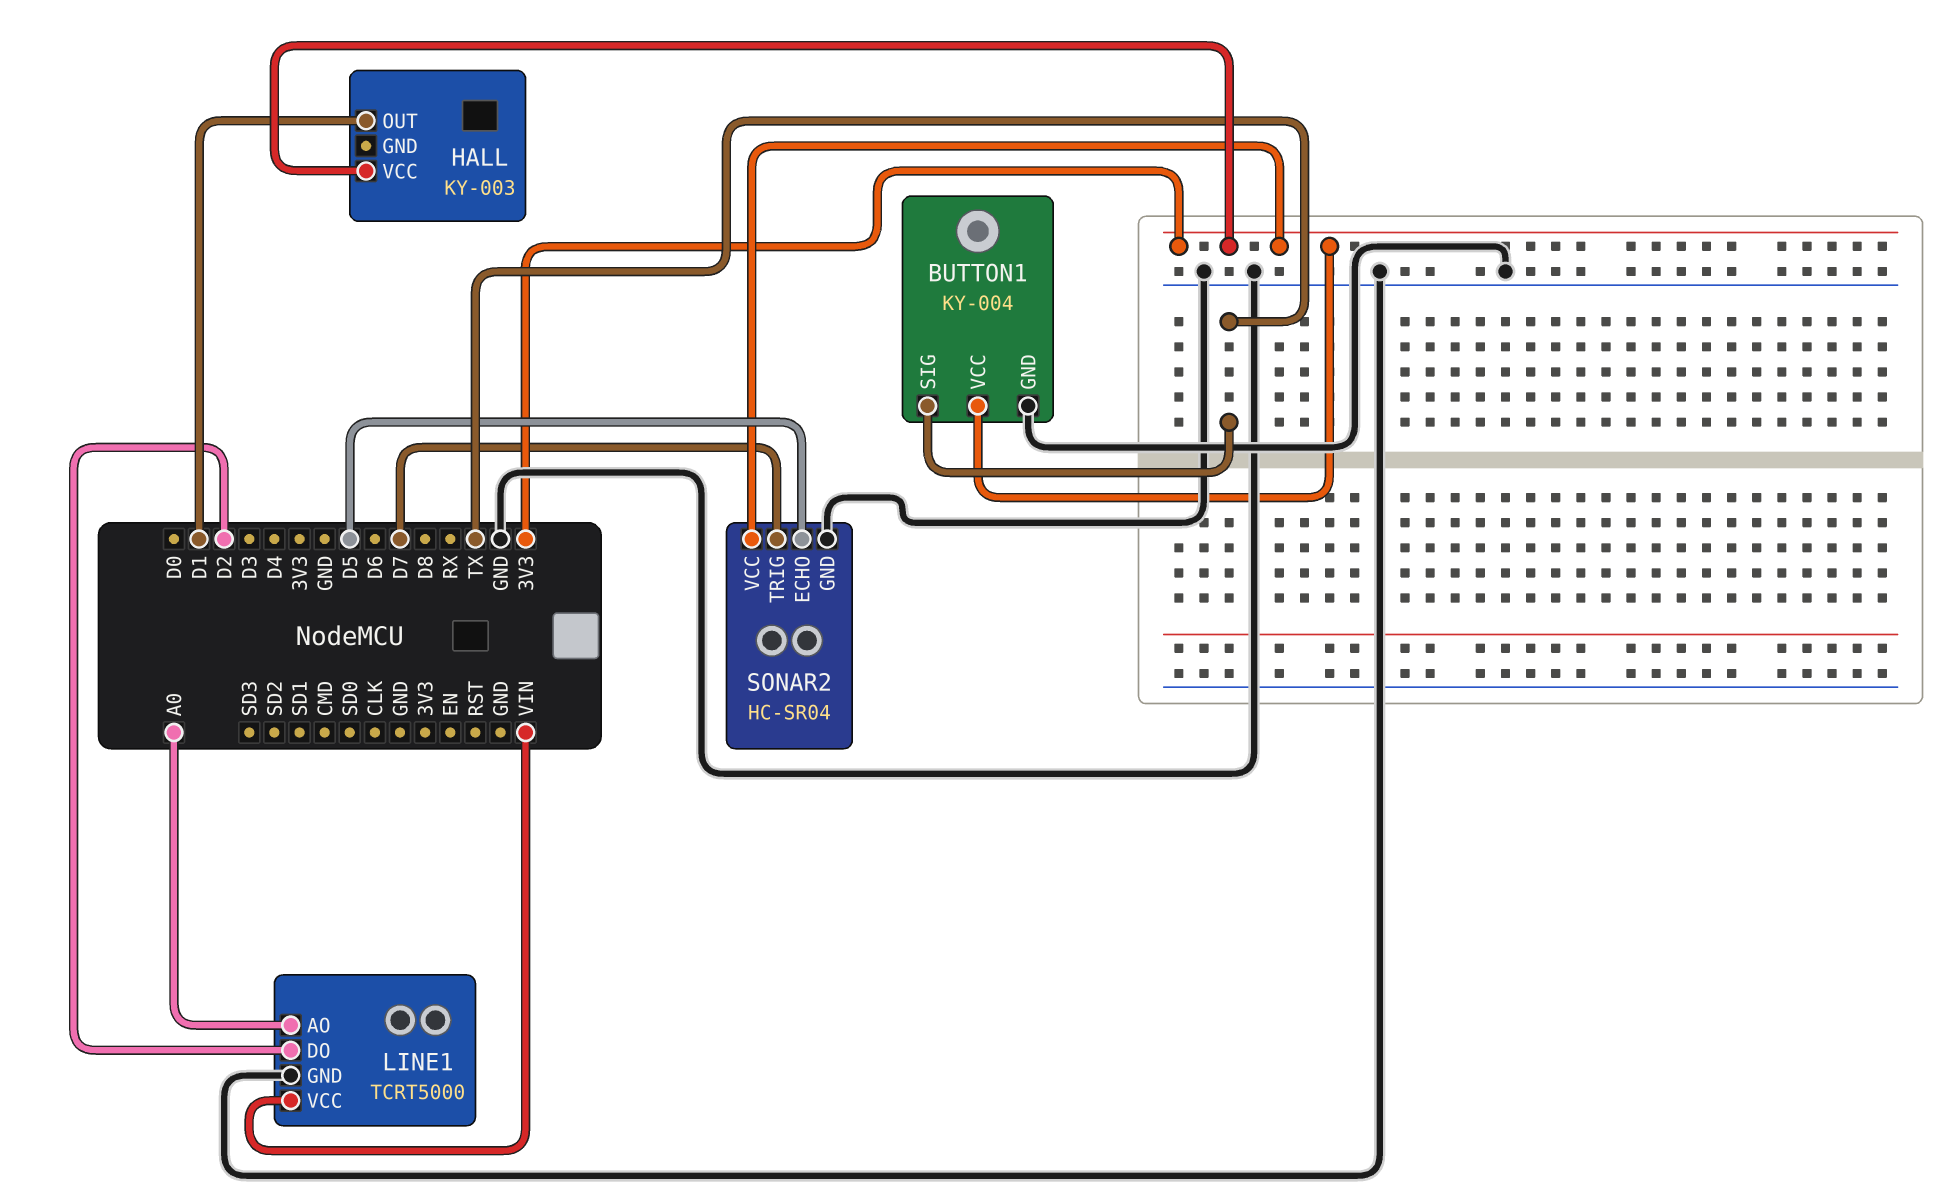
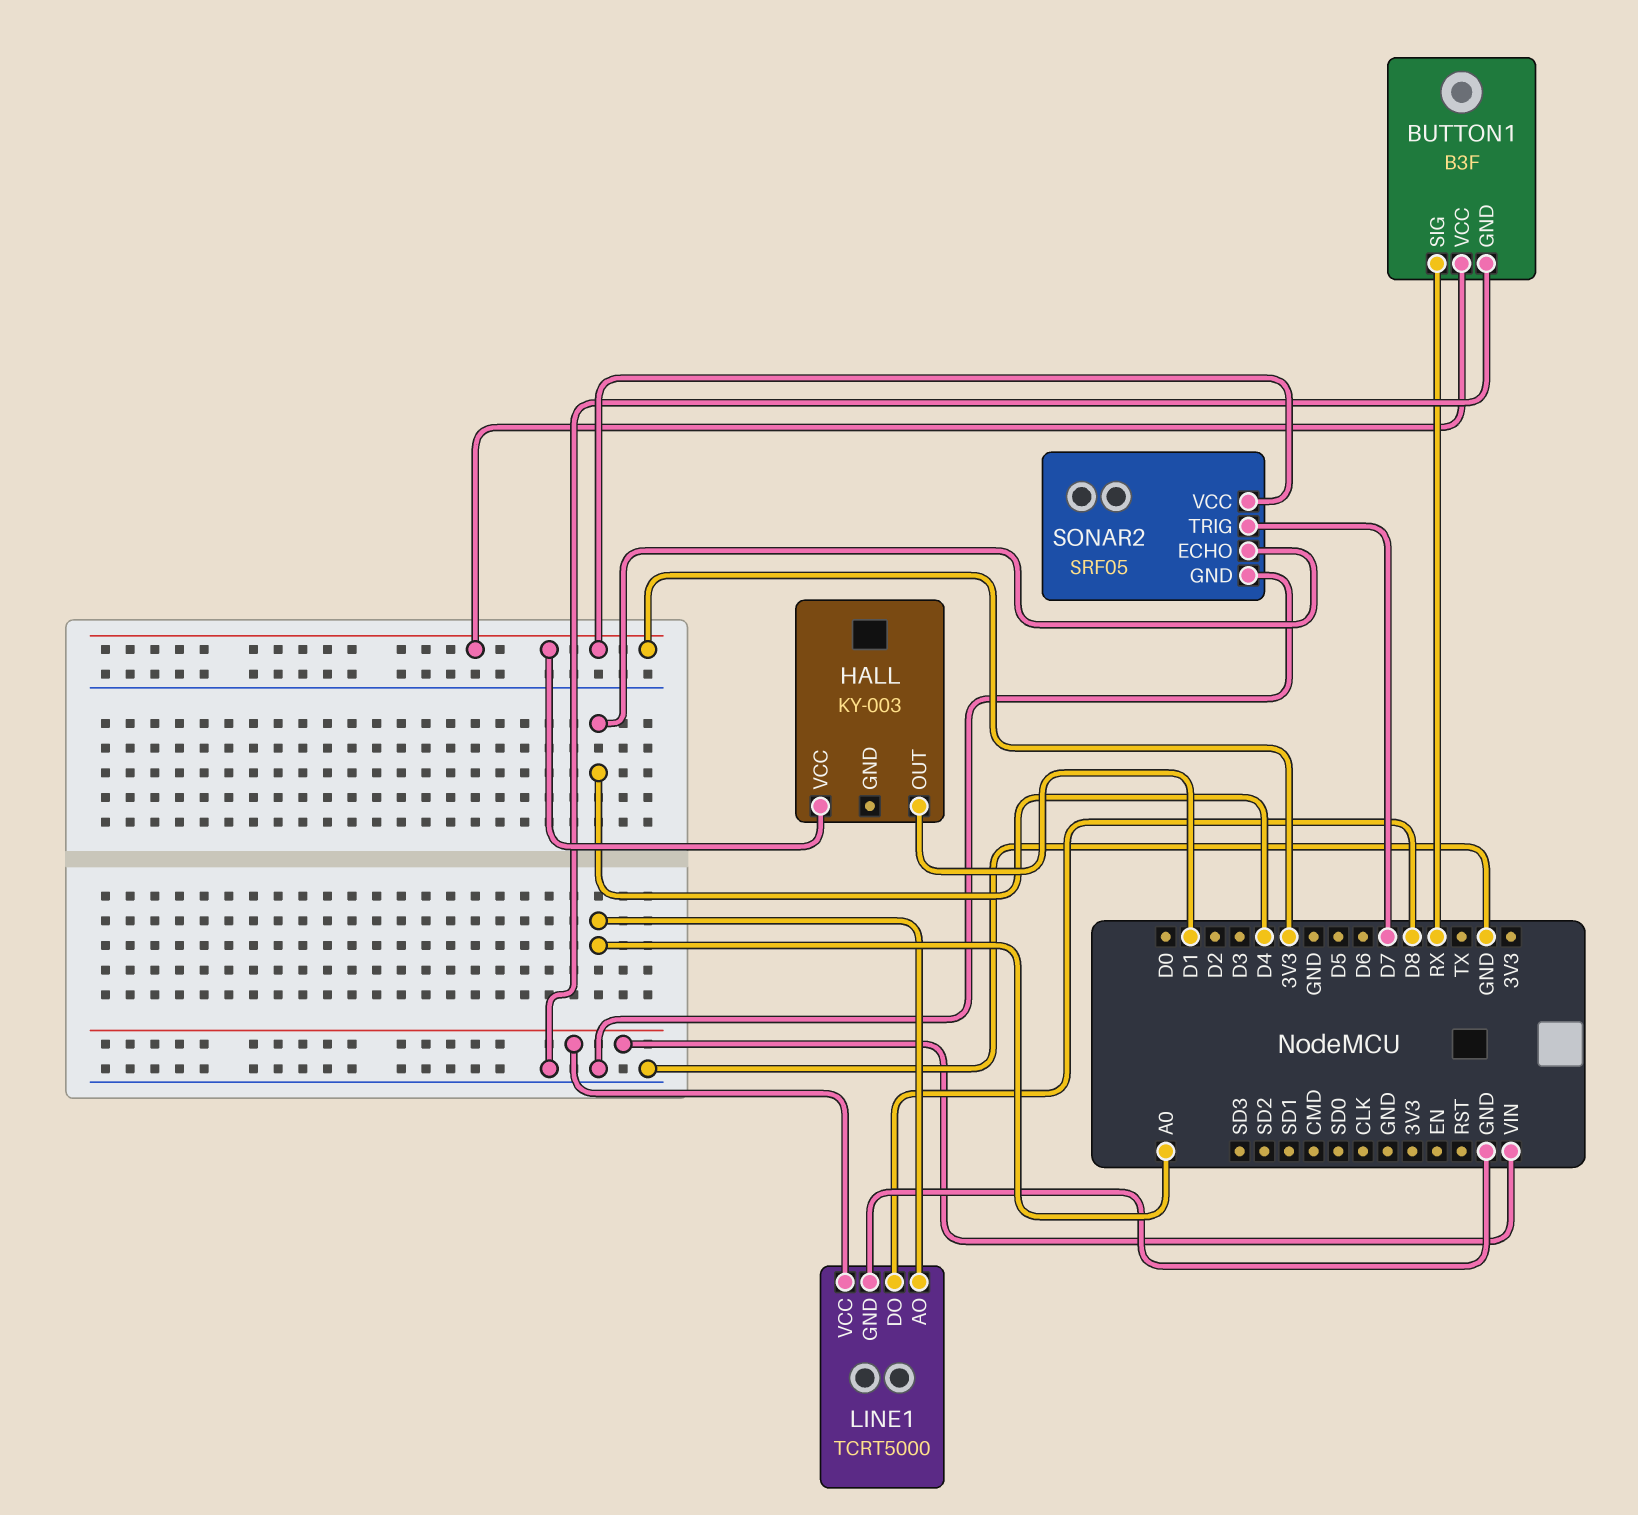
BUTTON1: KY-004 -> B3F
BUTTON1 pin SIG: TX -> RX
LINE1 pin DO: D2 -> D8
SONAR2: HC-SR04 -> SRF05
SONAR2 pin ECHO: D5 -> D4

